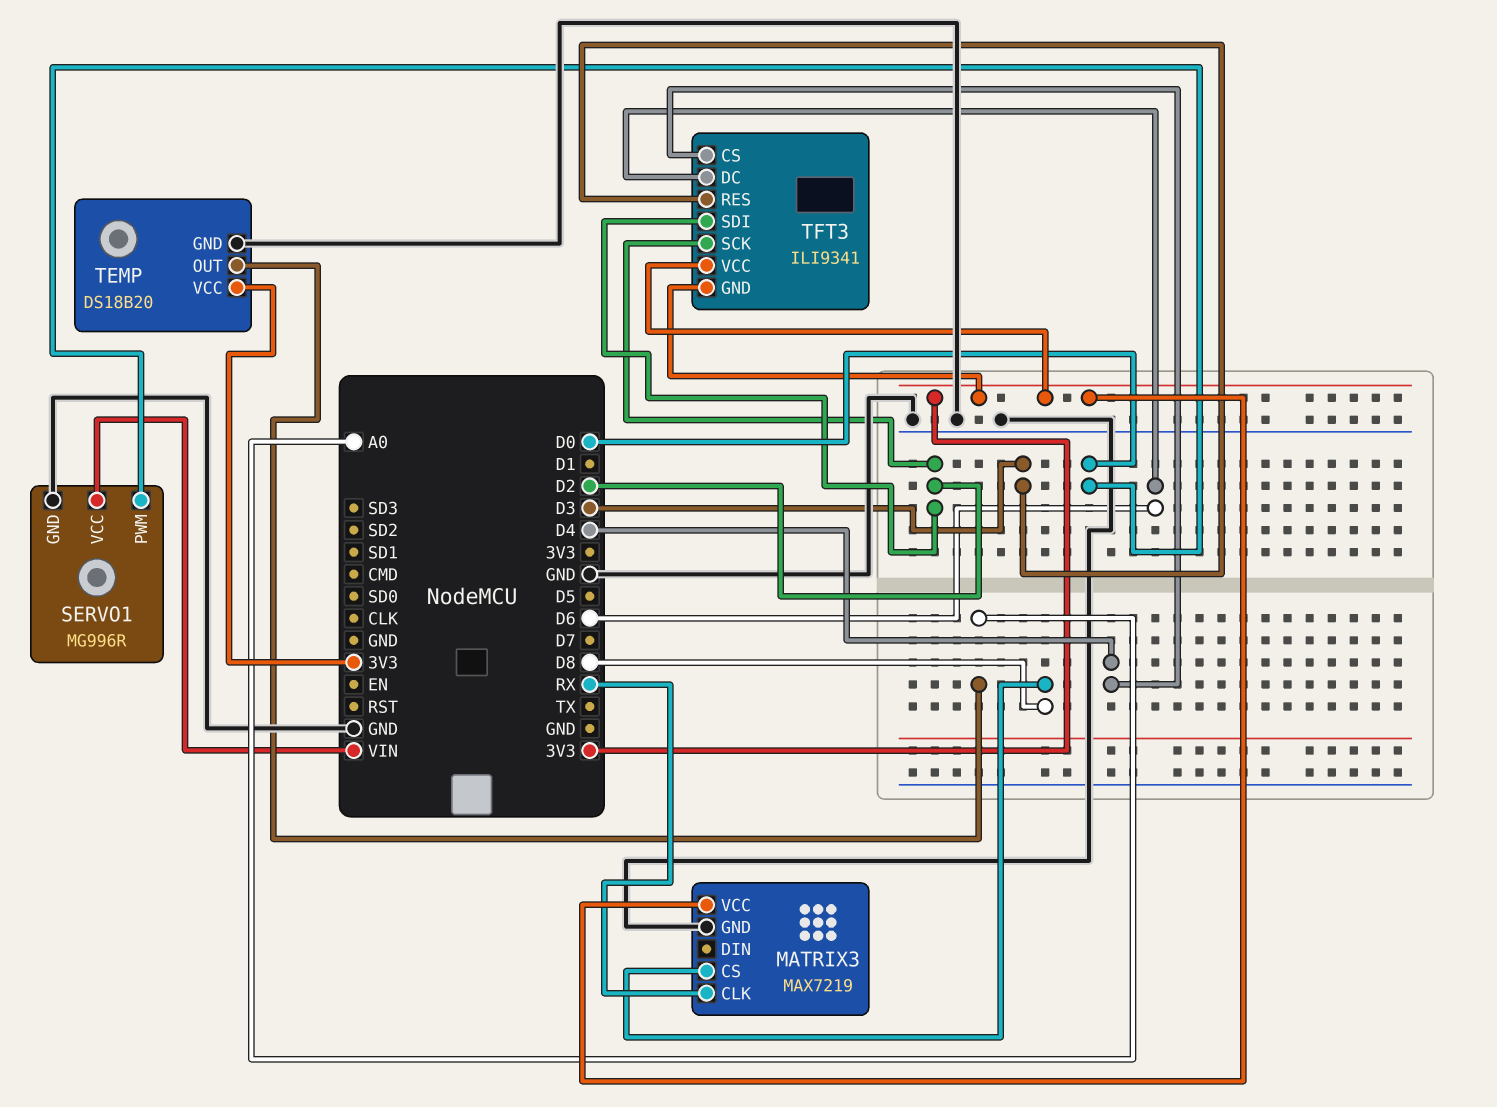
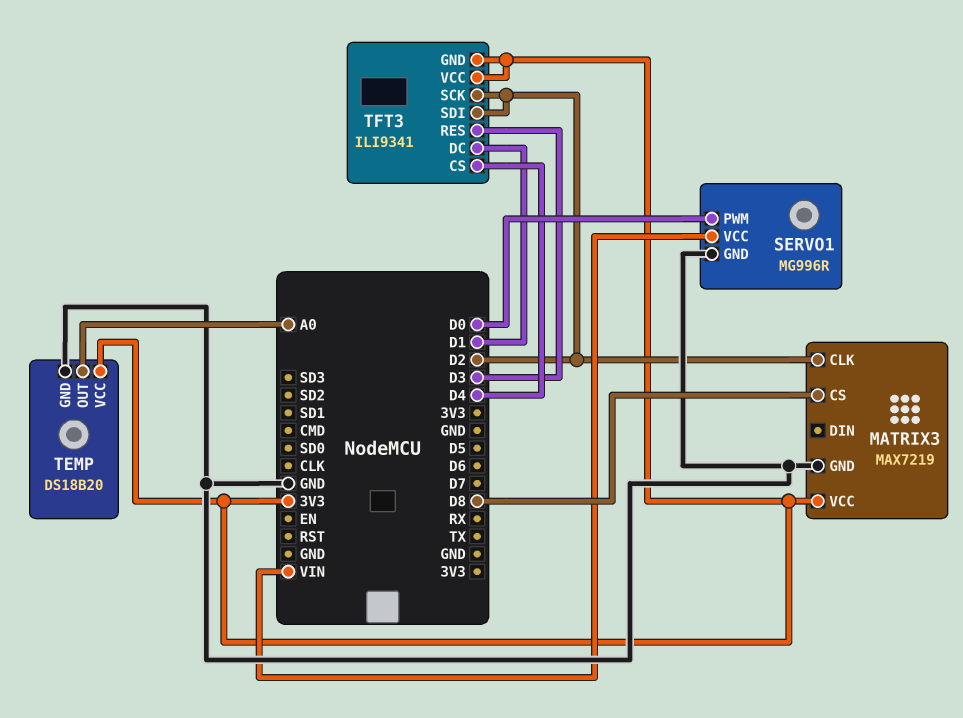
MATRIX3 pin CLK: RX -> D2
TFT3 pin DC: D6 -> D1

